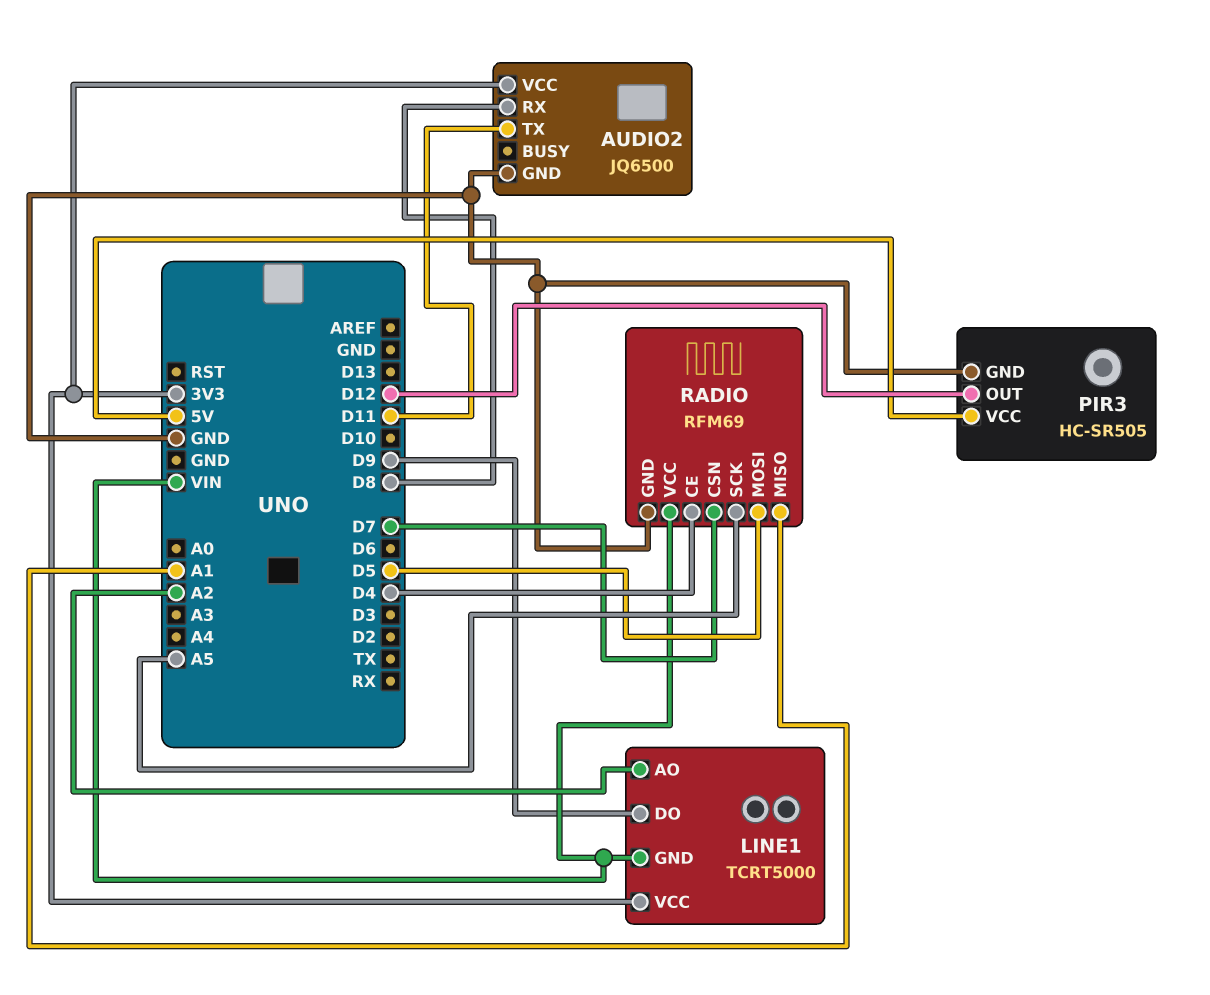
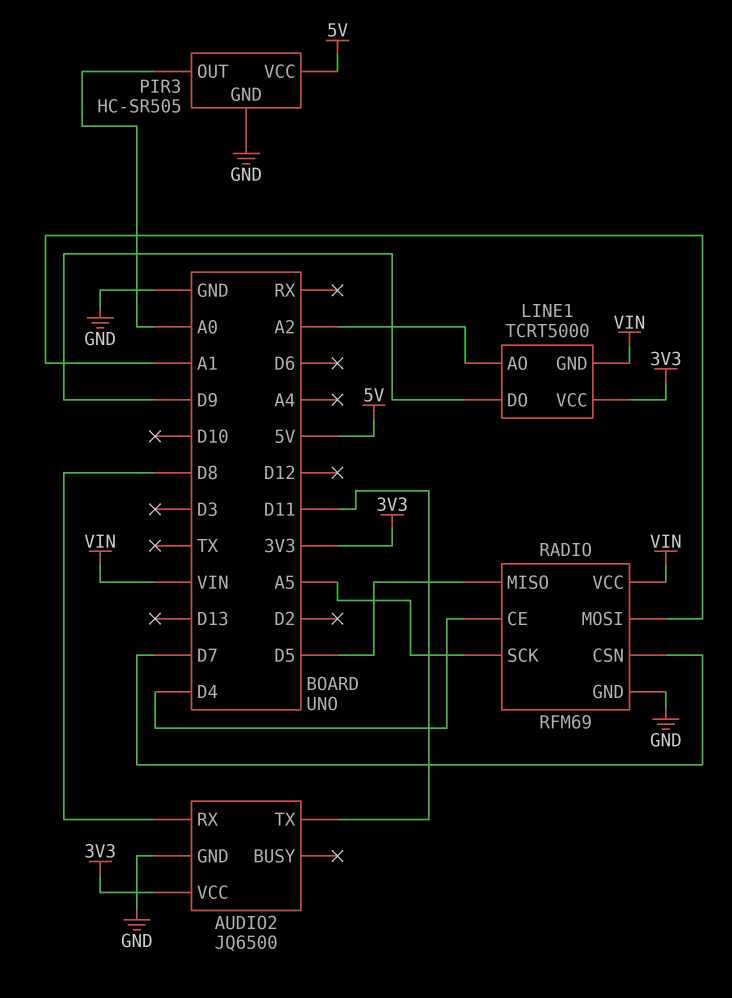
PIR3 pin OUT: D12 -> A0
RADIO pin MISO: A1 -> D5
RADIO pin MOSI: D5 -> A1

